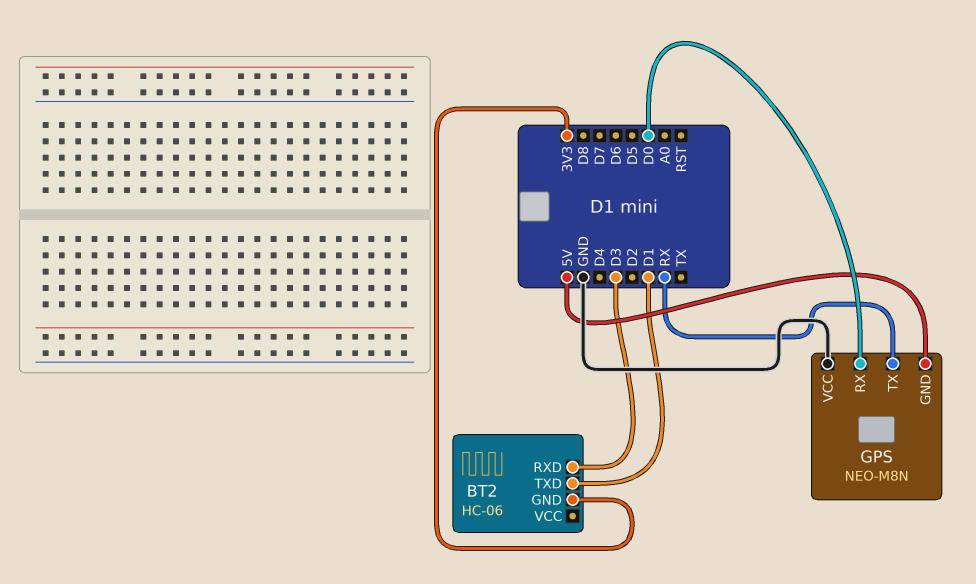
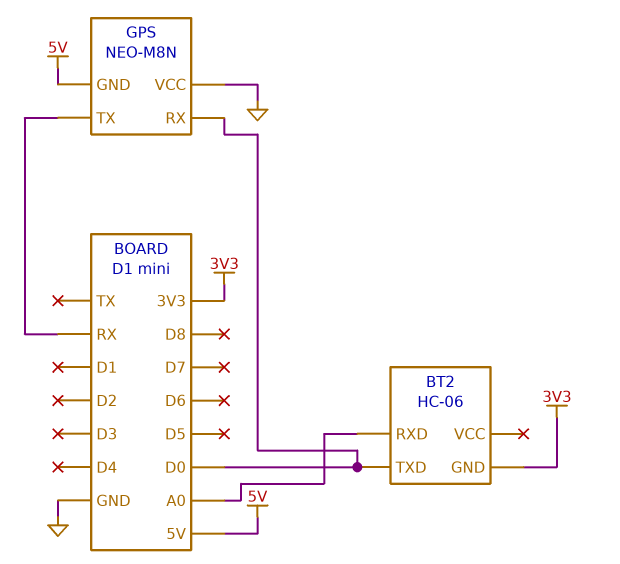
BT2 pin RXD: D3 -> A0
BT2 pin TXD: D1 -> D0

